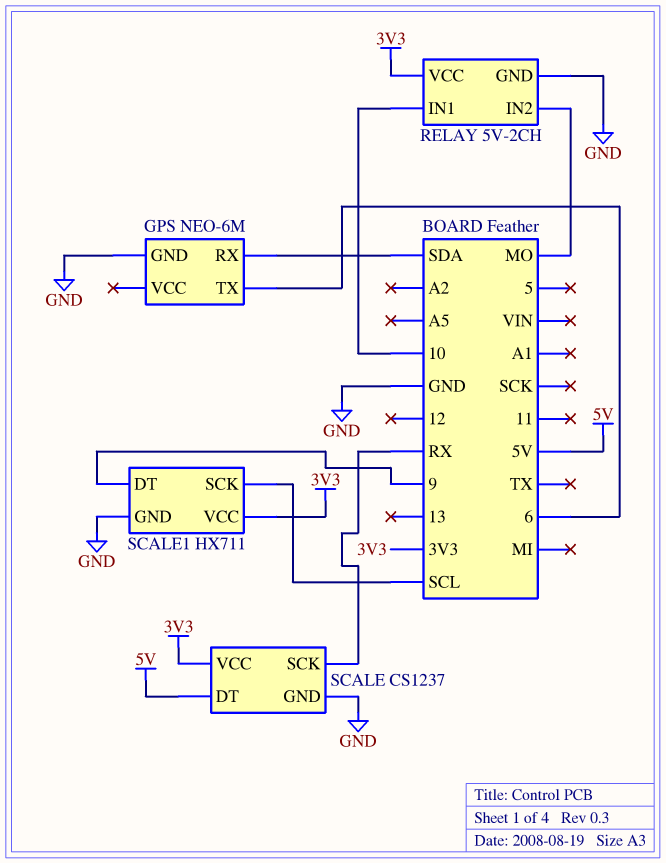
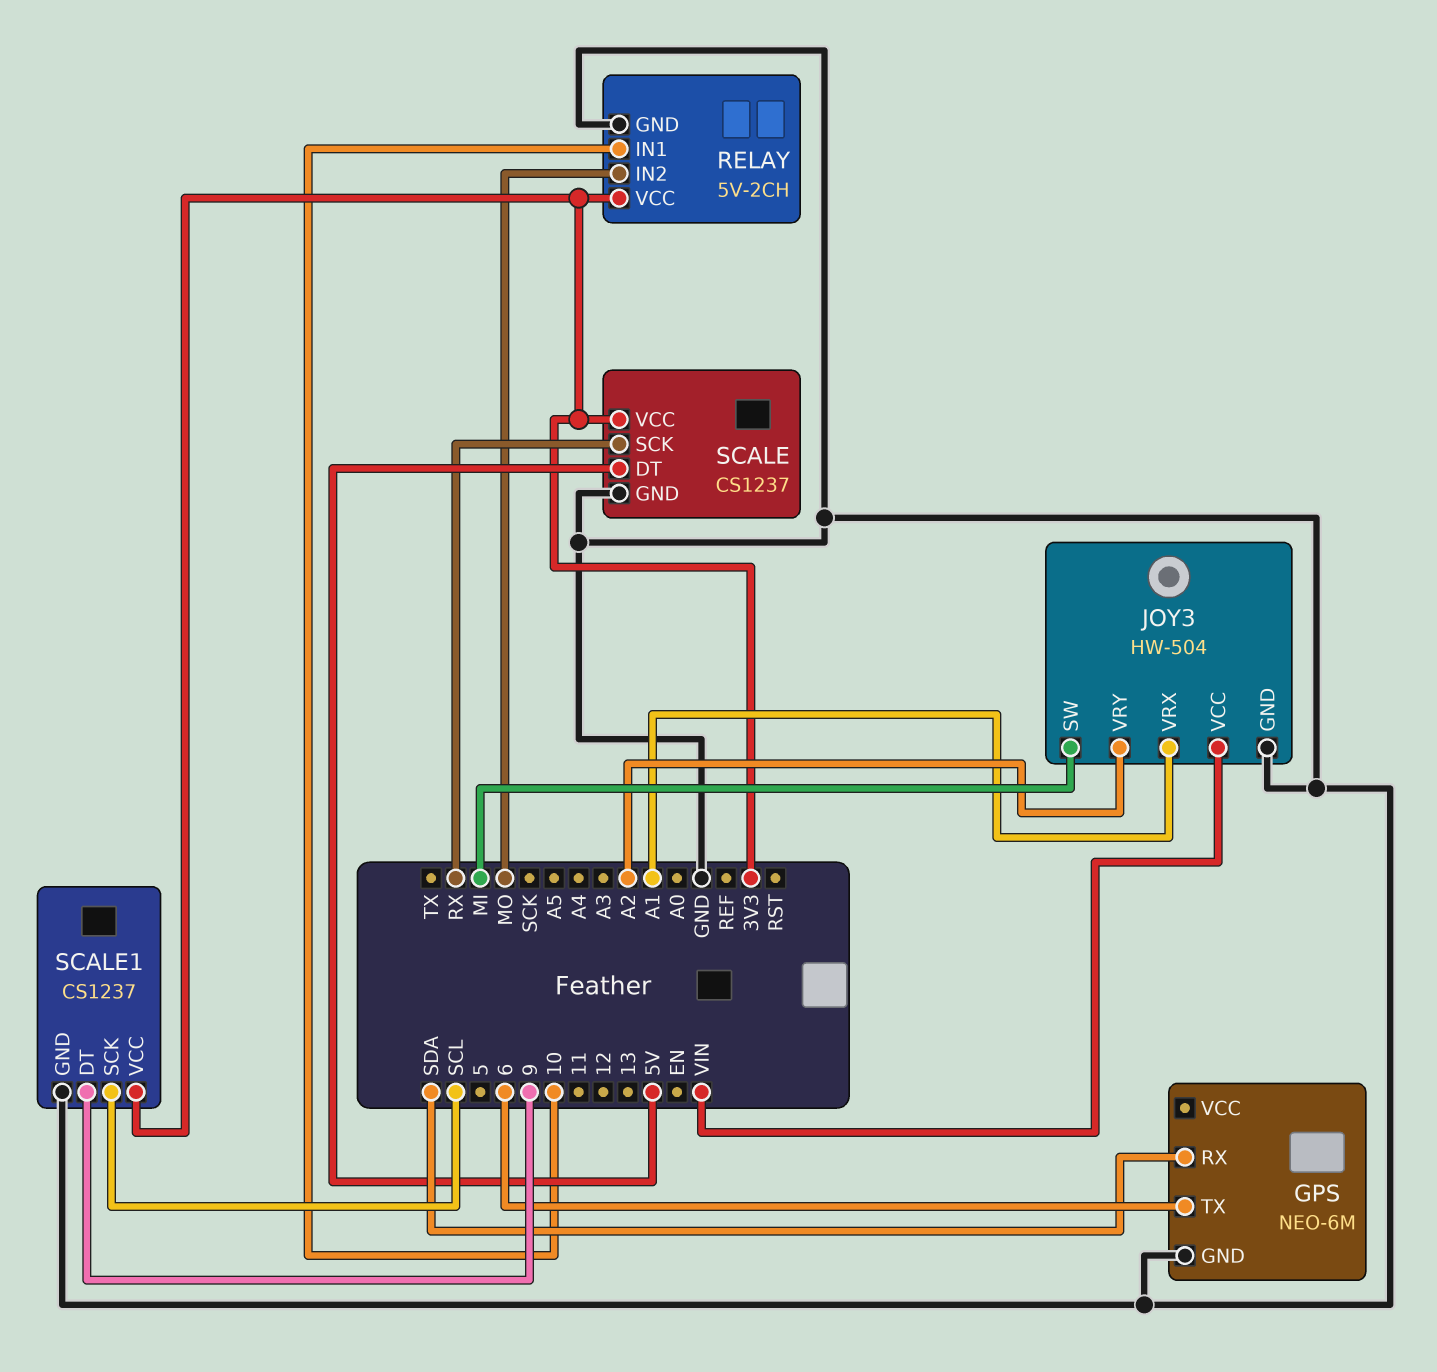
JOY3: none -> HW-504
JOY3 pin GND: none -> GND
JOY3 pin SW: none -> MI
JOY3 pin VCC: none -> VIN
JOY3 pin VRX: none -> A1
JOY3 pin VRY: none -> A2
SCALE1: HX711 -> CS1237

